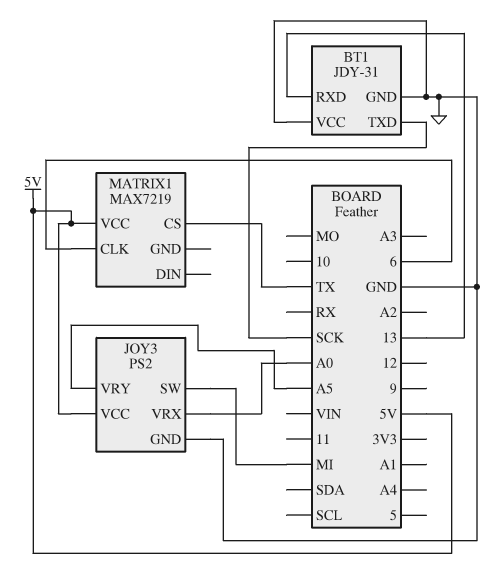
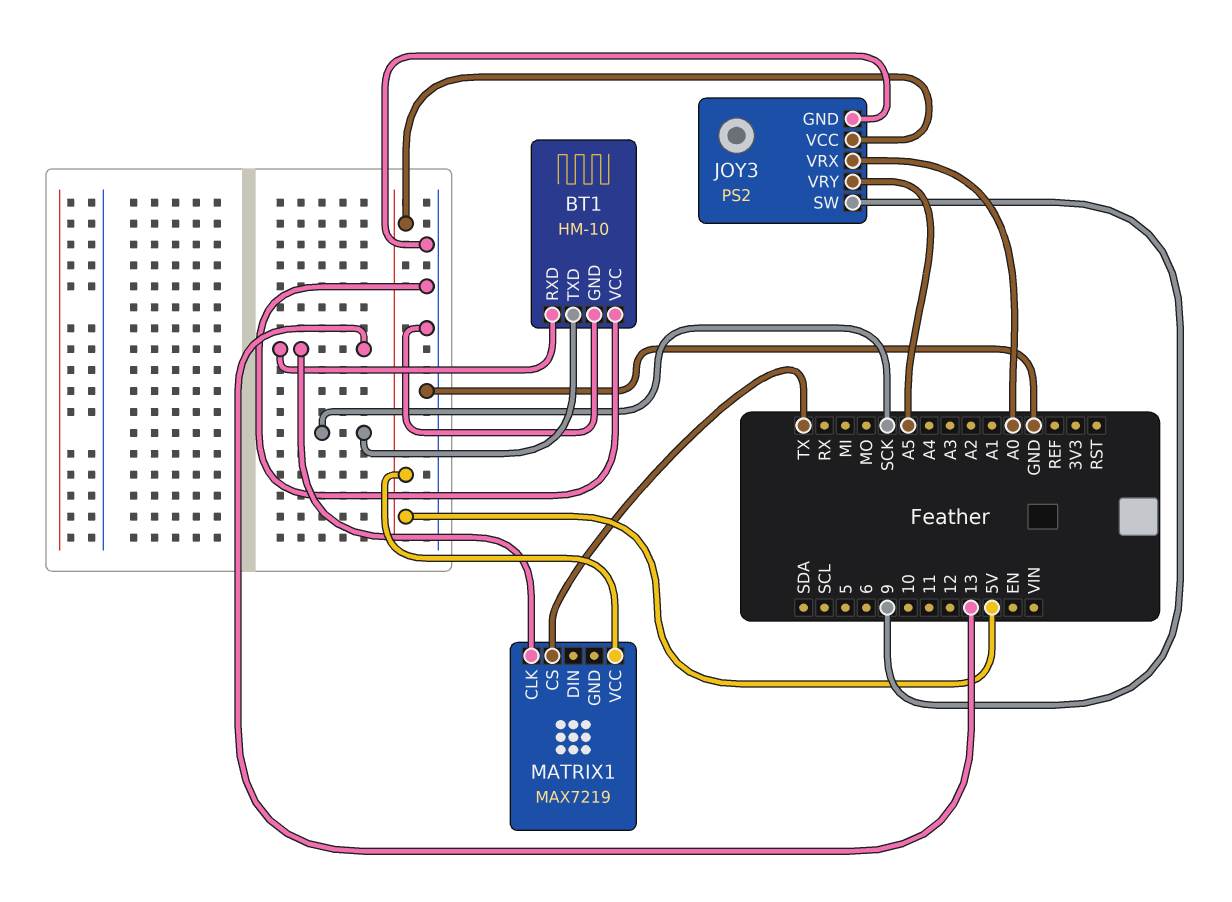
BT1: JDY-31 -> HM-10
JOY3 pin SW: MI -> 9
MATRIX1 pin CLK: 6 -> 13

